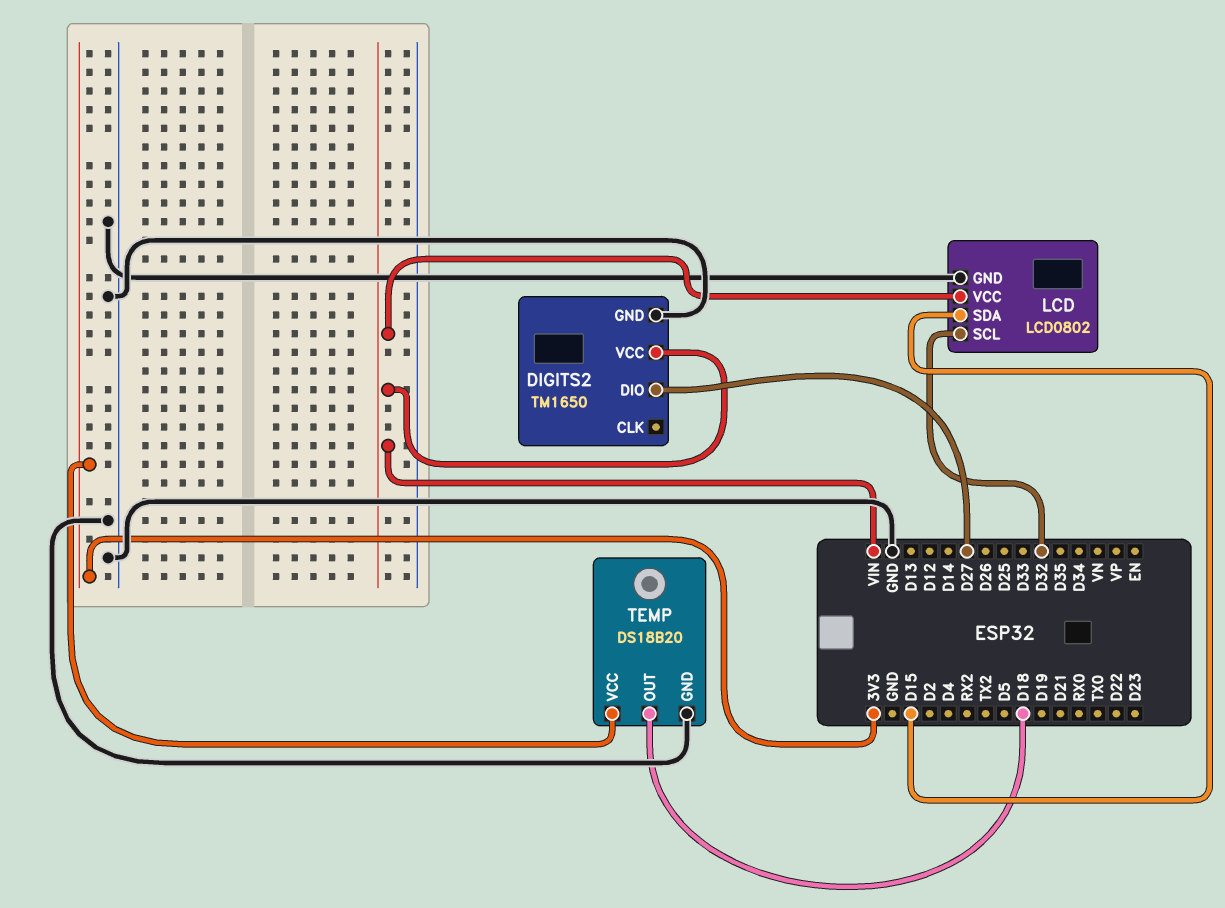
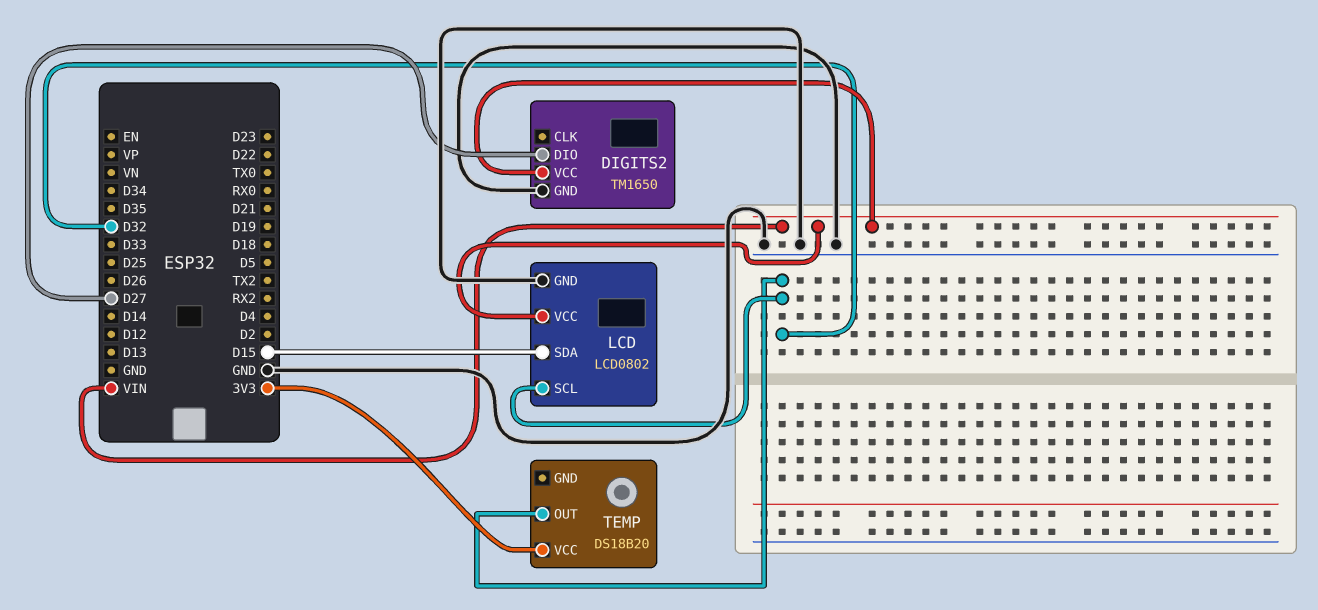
TEMP pin GND: GND -> none
TEMP pin OUT: D18 -> D32

